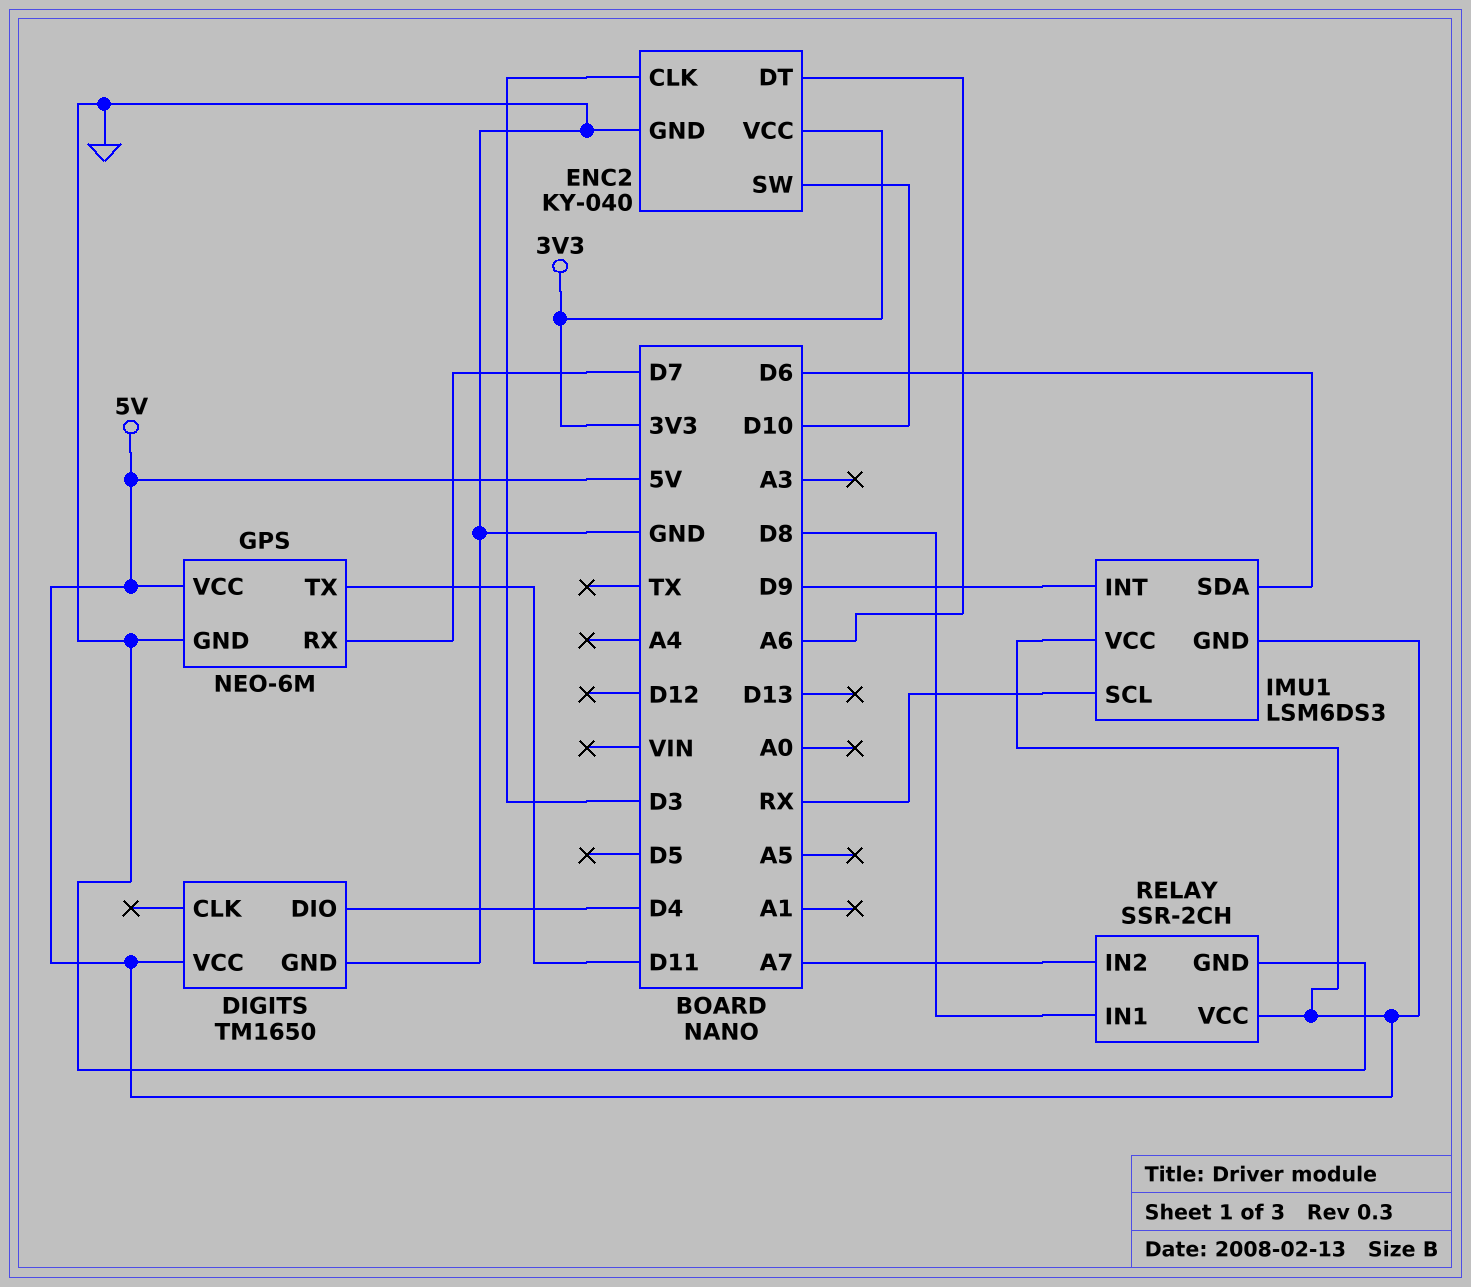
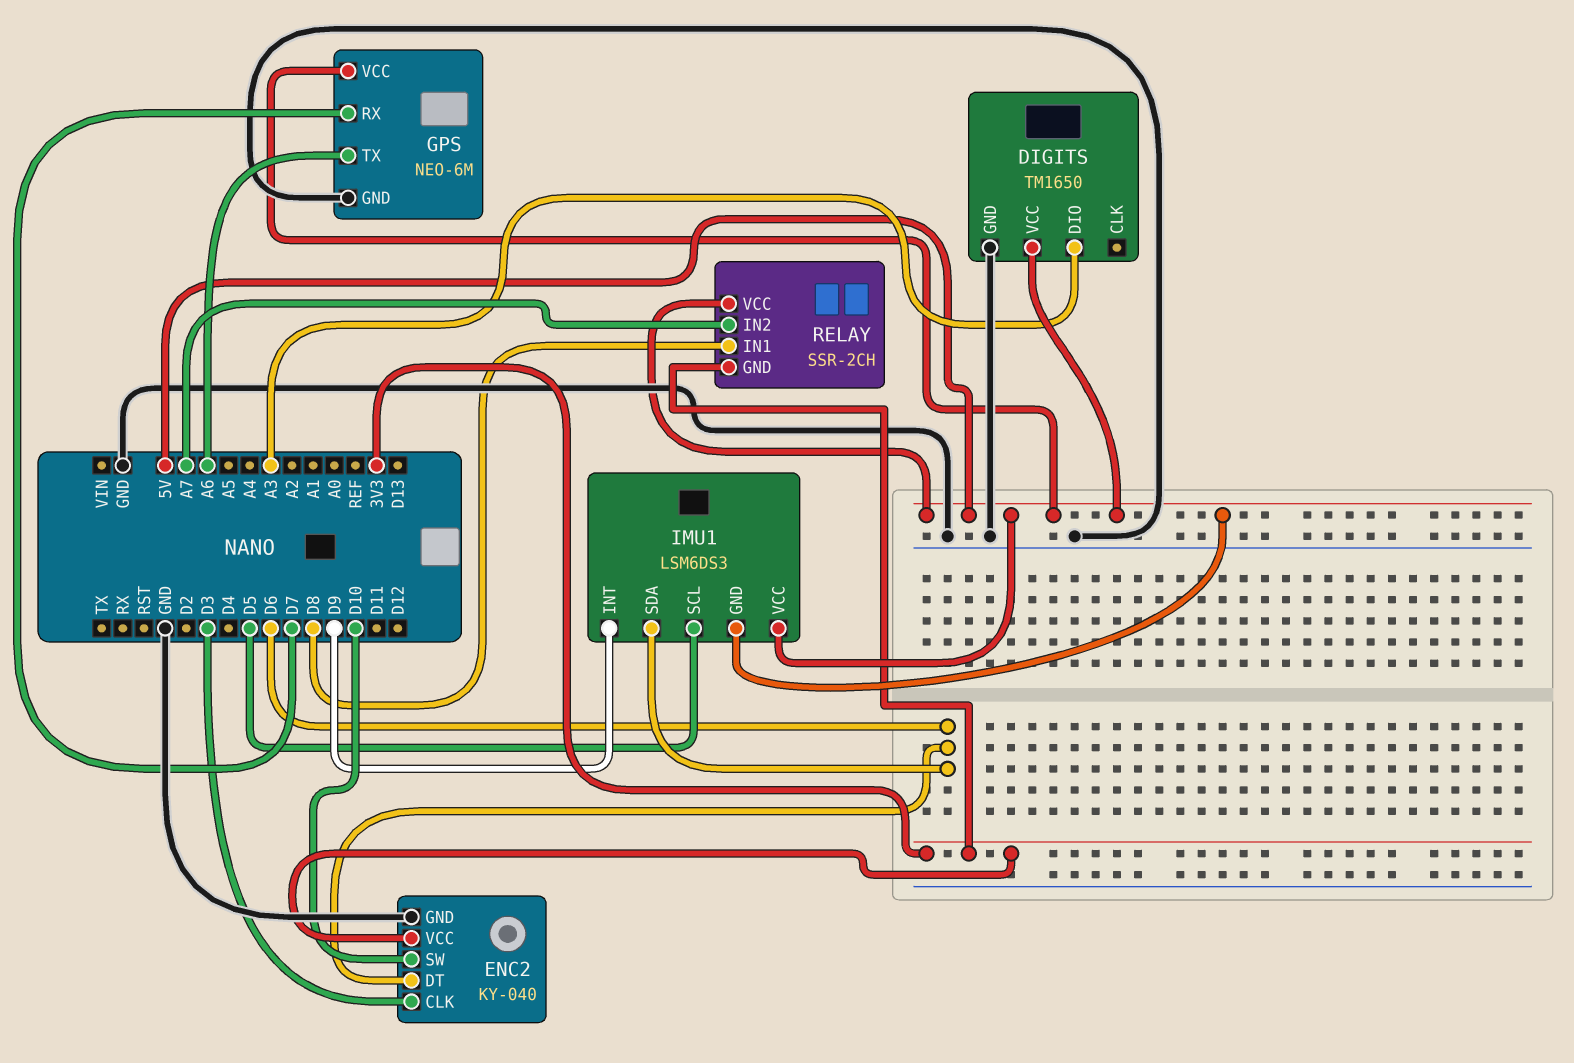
DIGITS pin DIO: D4 -> A3
ENC2 pin DT: A6 -> D6
GPS pin TX: D11 -> A6
IMU1 pin SCL: RX -> D5
RELAY pin GND: GND -> 3V3

